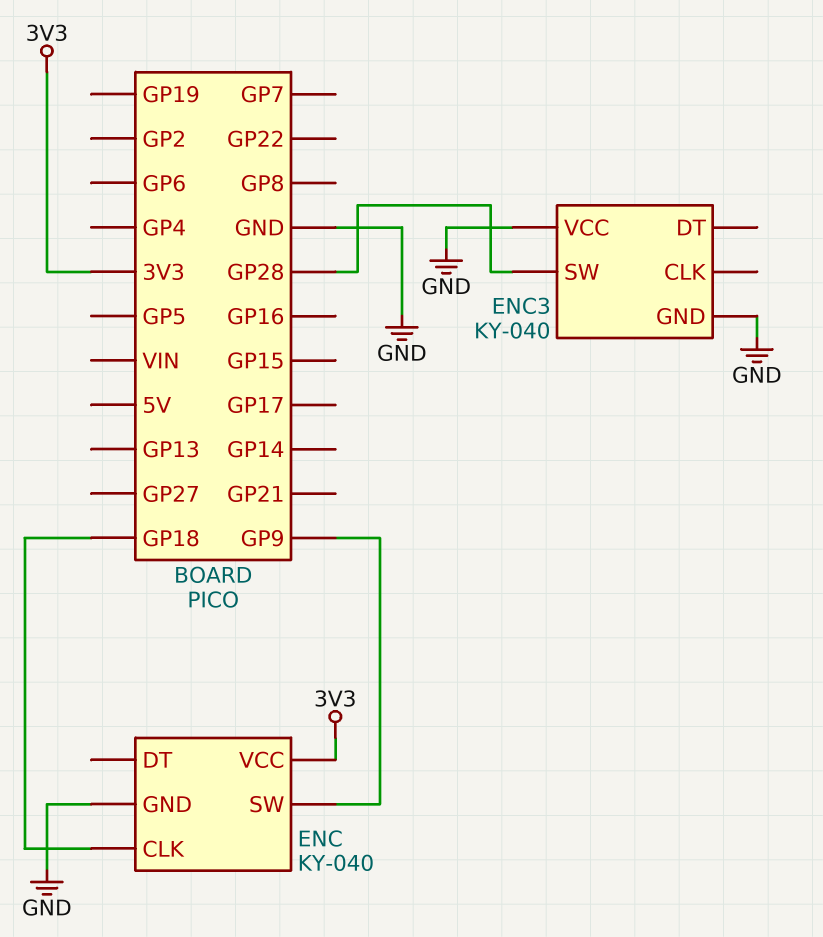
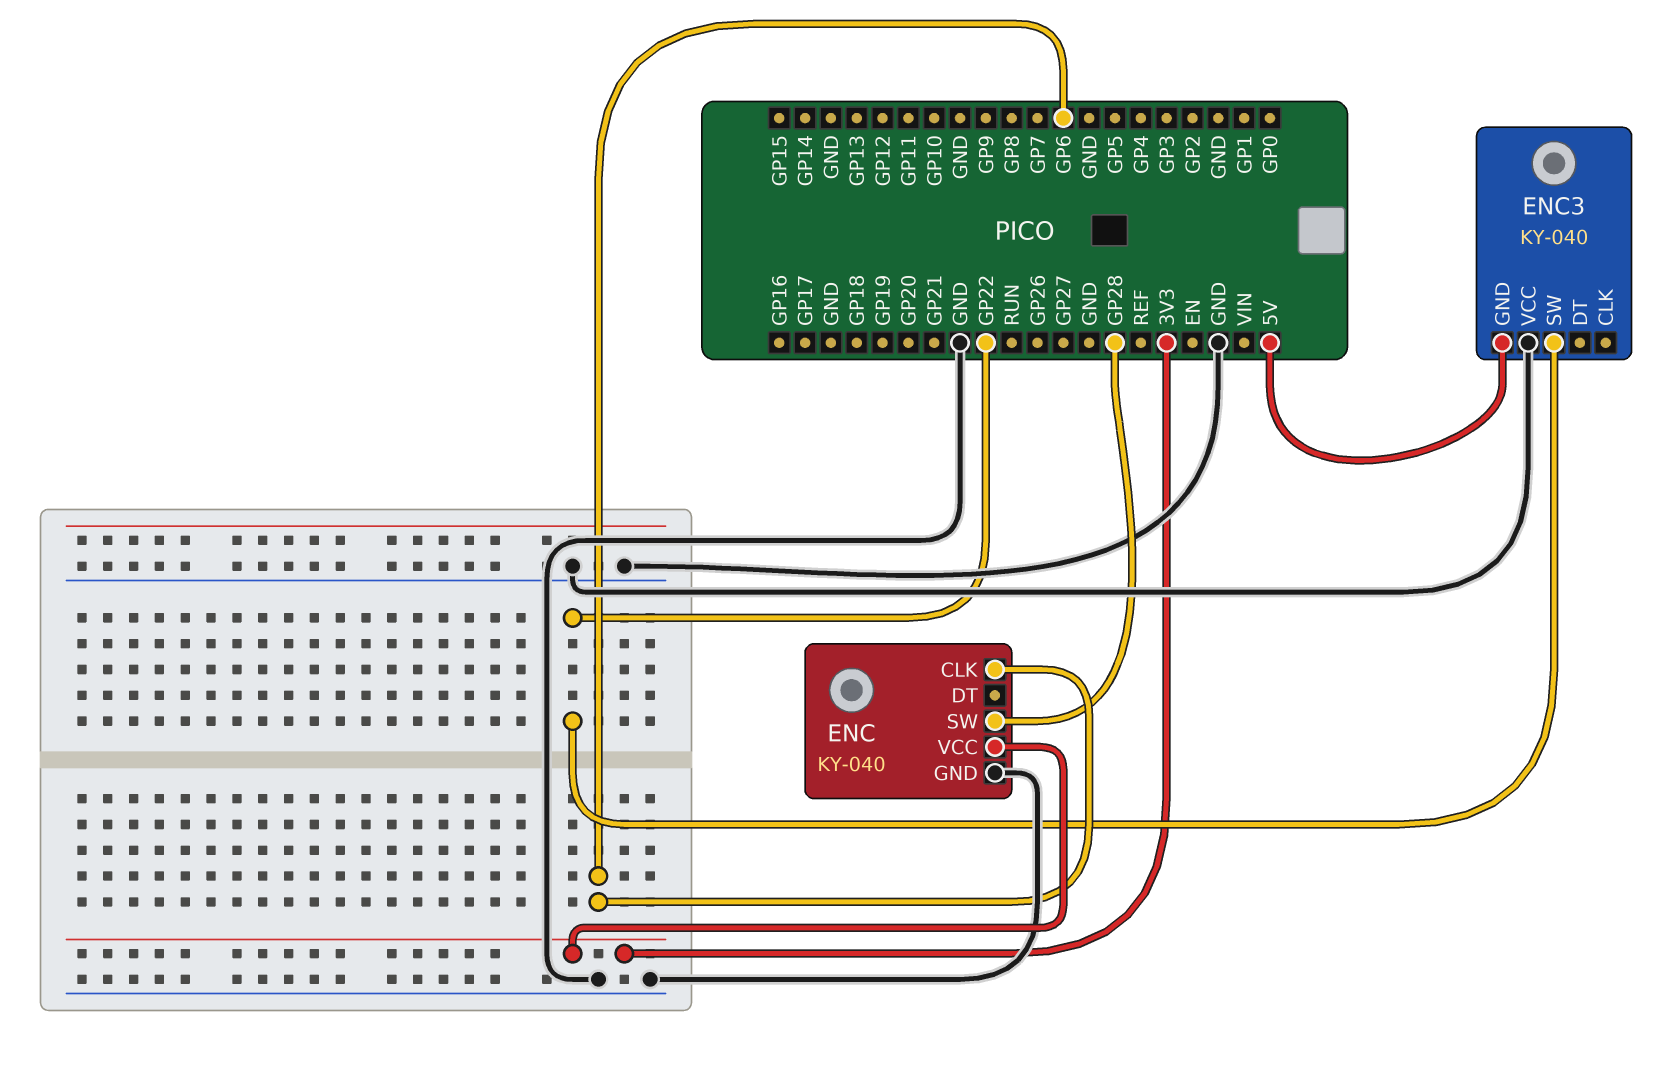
ENC pin CLK: GP18 -> GP6
ENC pin SW: GP9 -> GP28
ENC3 pin GND: GND -> 5V
ENC3 pin SW: GP28 -> GP22

